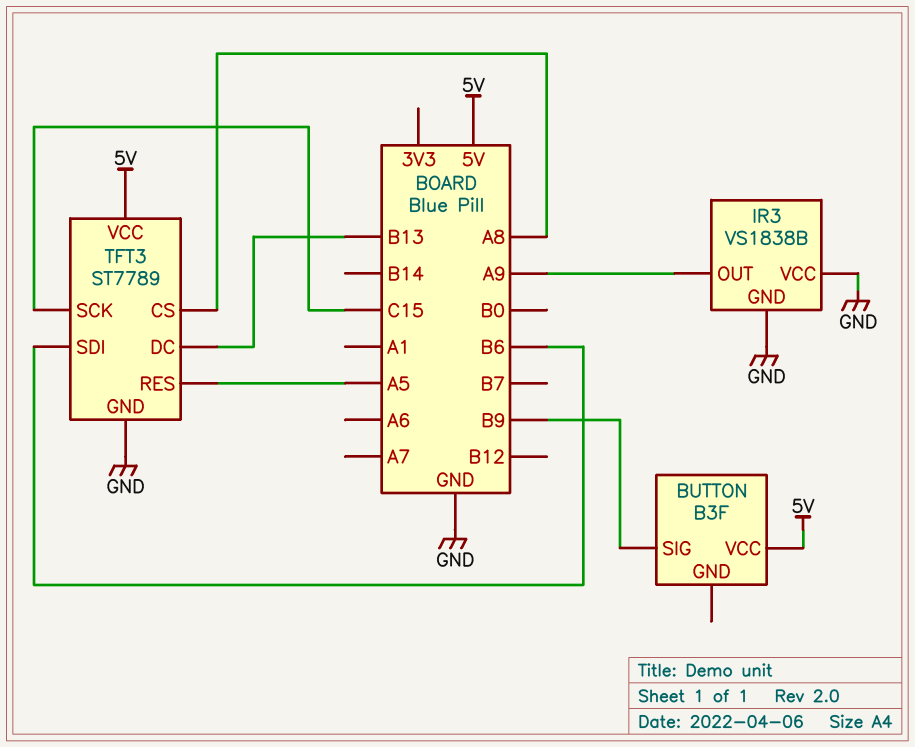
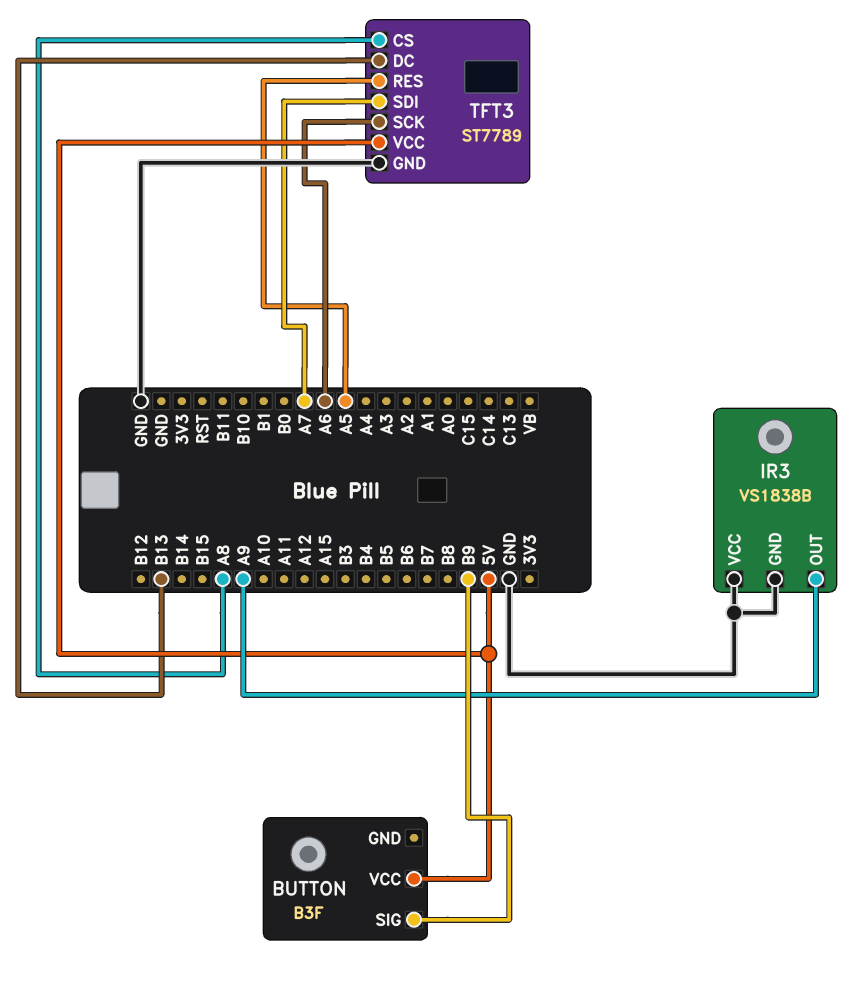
TFT3 pin SCK: C15 -> A6
TFT3 pin SDI: B6 -> A7

